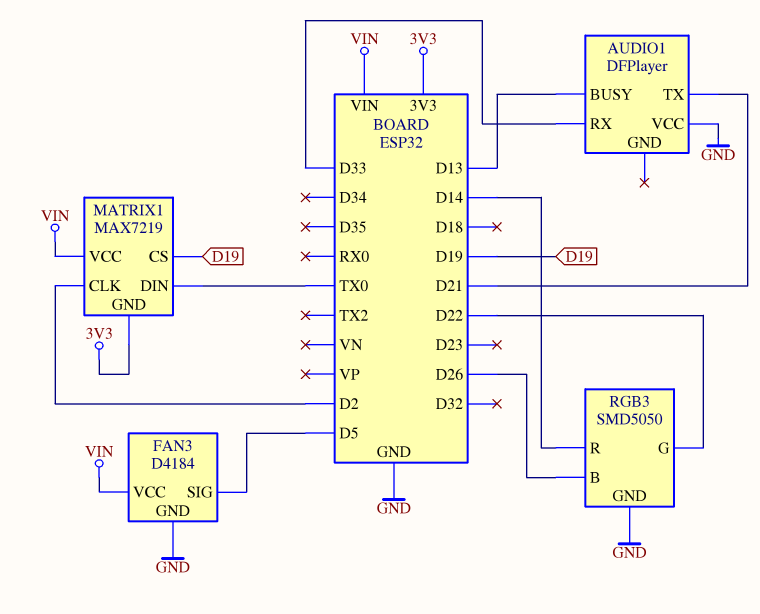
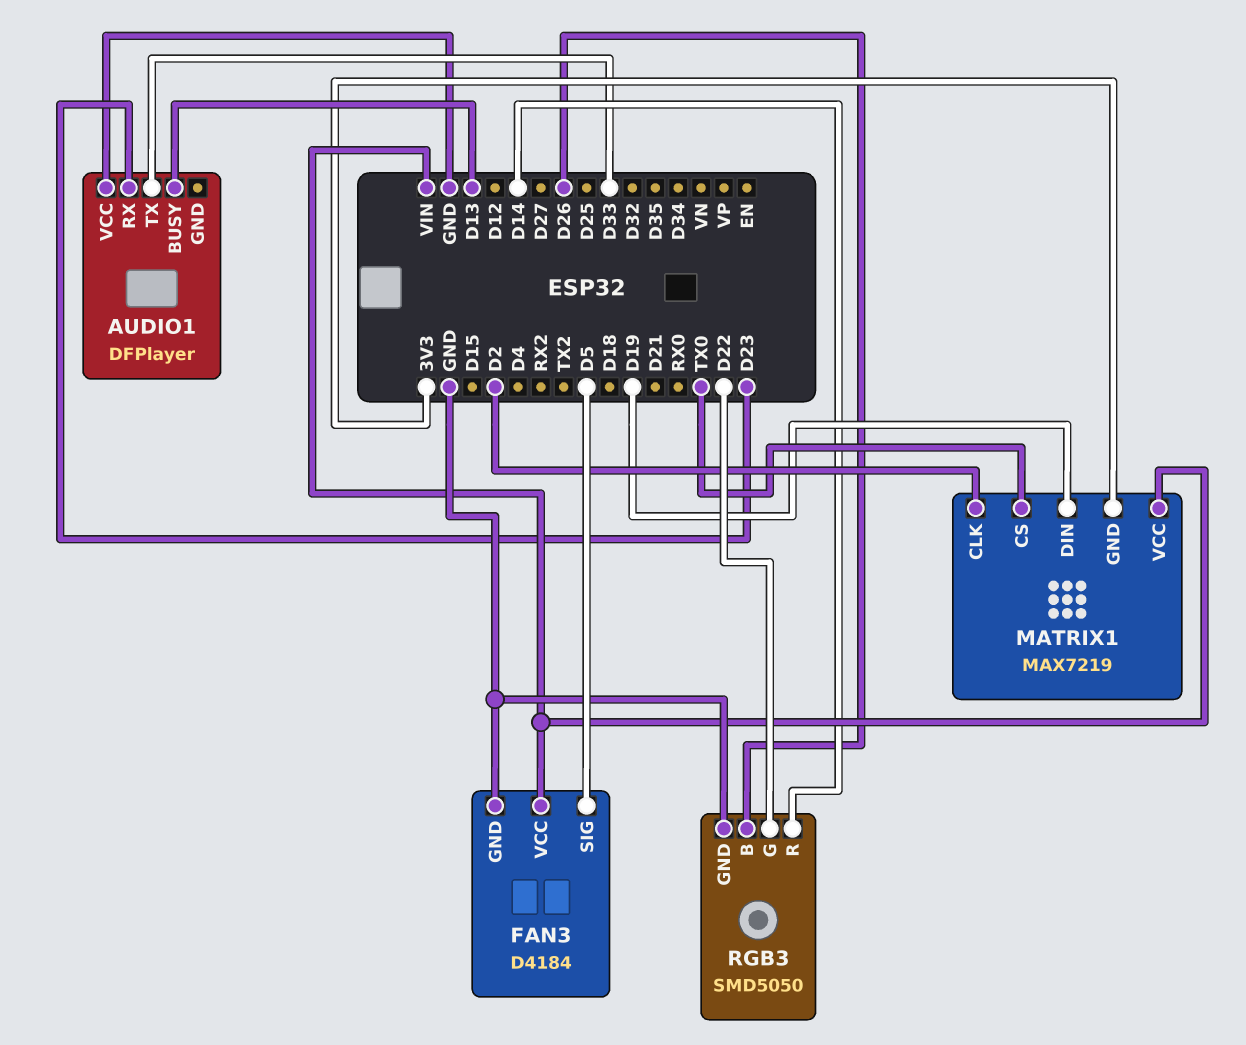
AUDIO1 pin RX: D33 -> D23
AUDIO1 pin TX: D21 -> D33
MATRIX1 pin CS: D19 -> TX0
MATRIX1 pin DIN: TX0 -> D19

